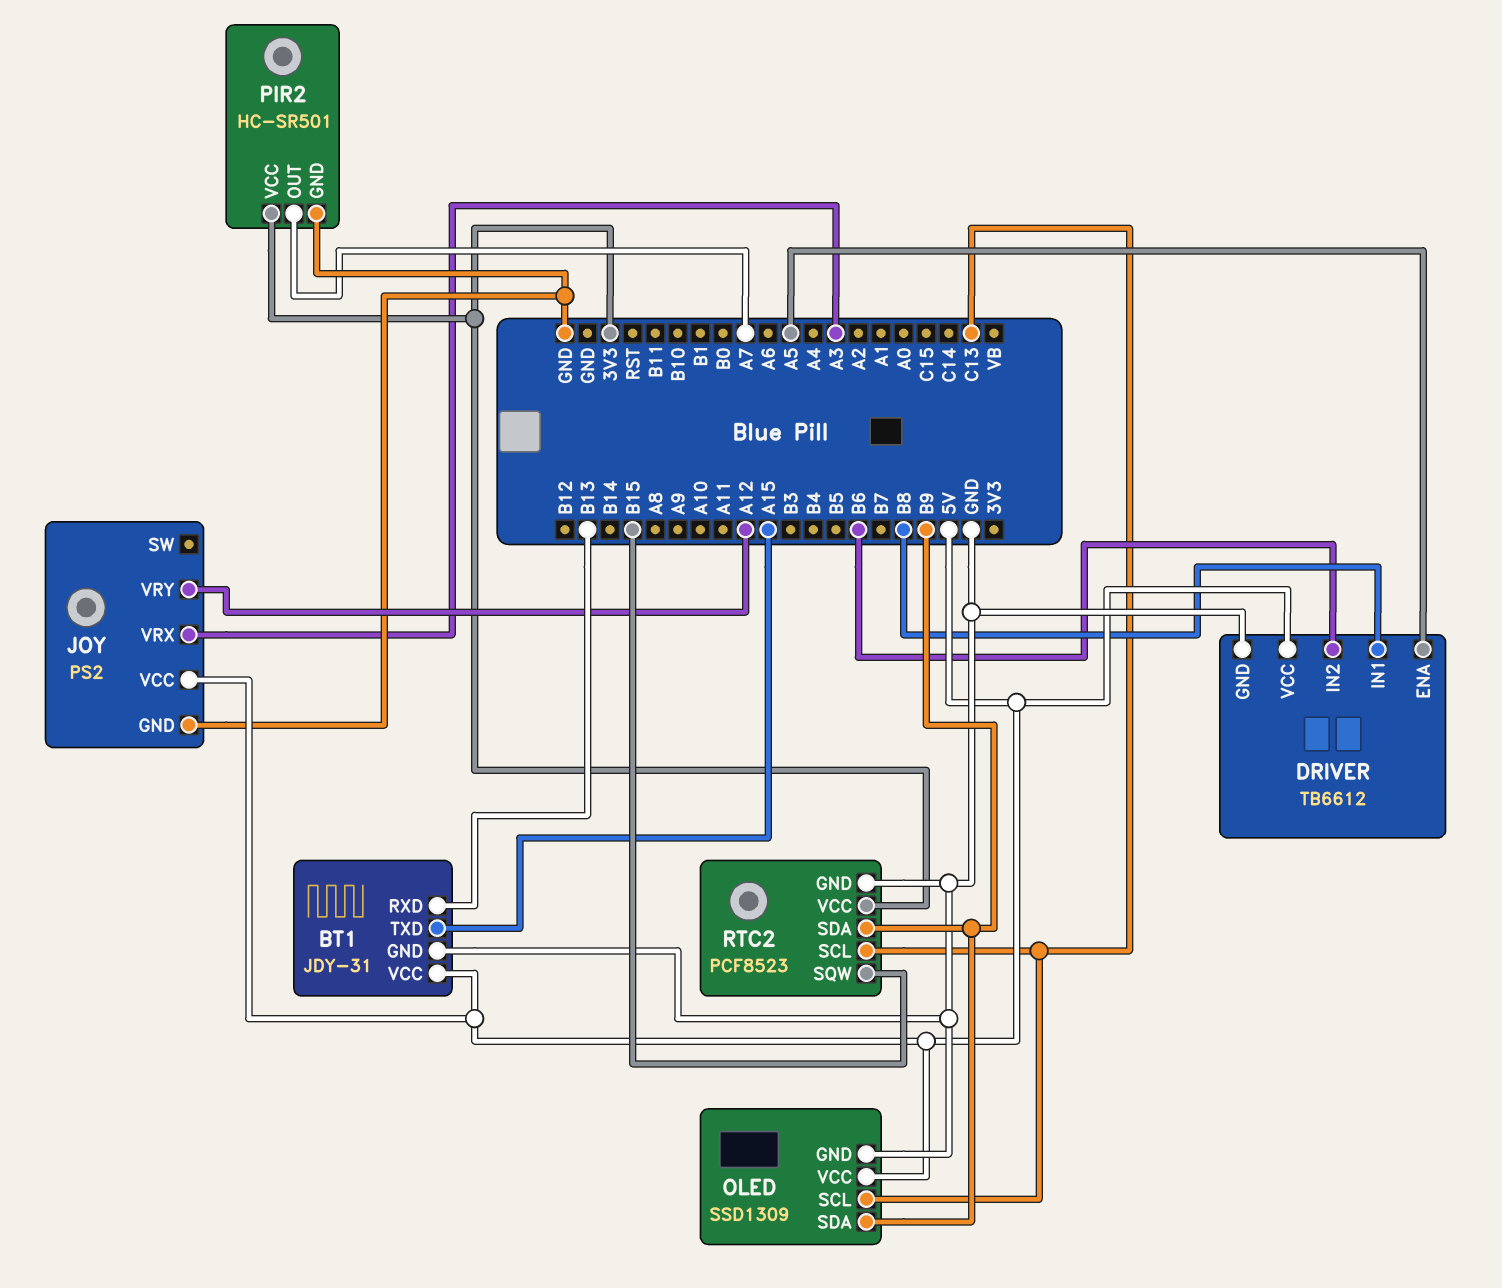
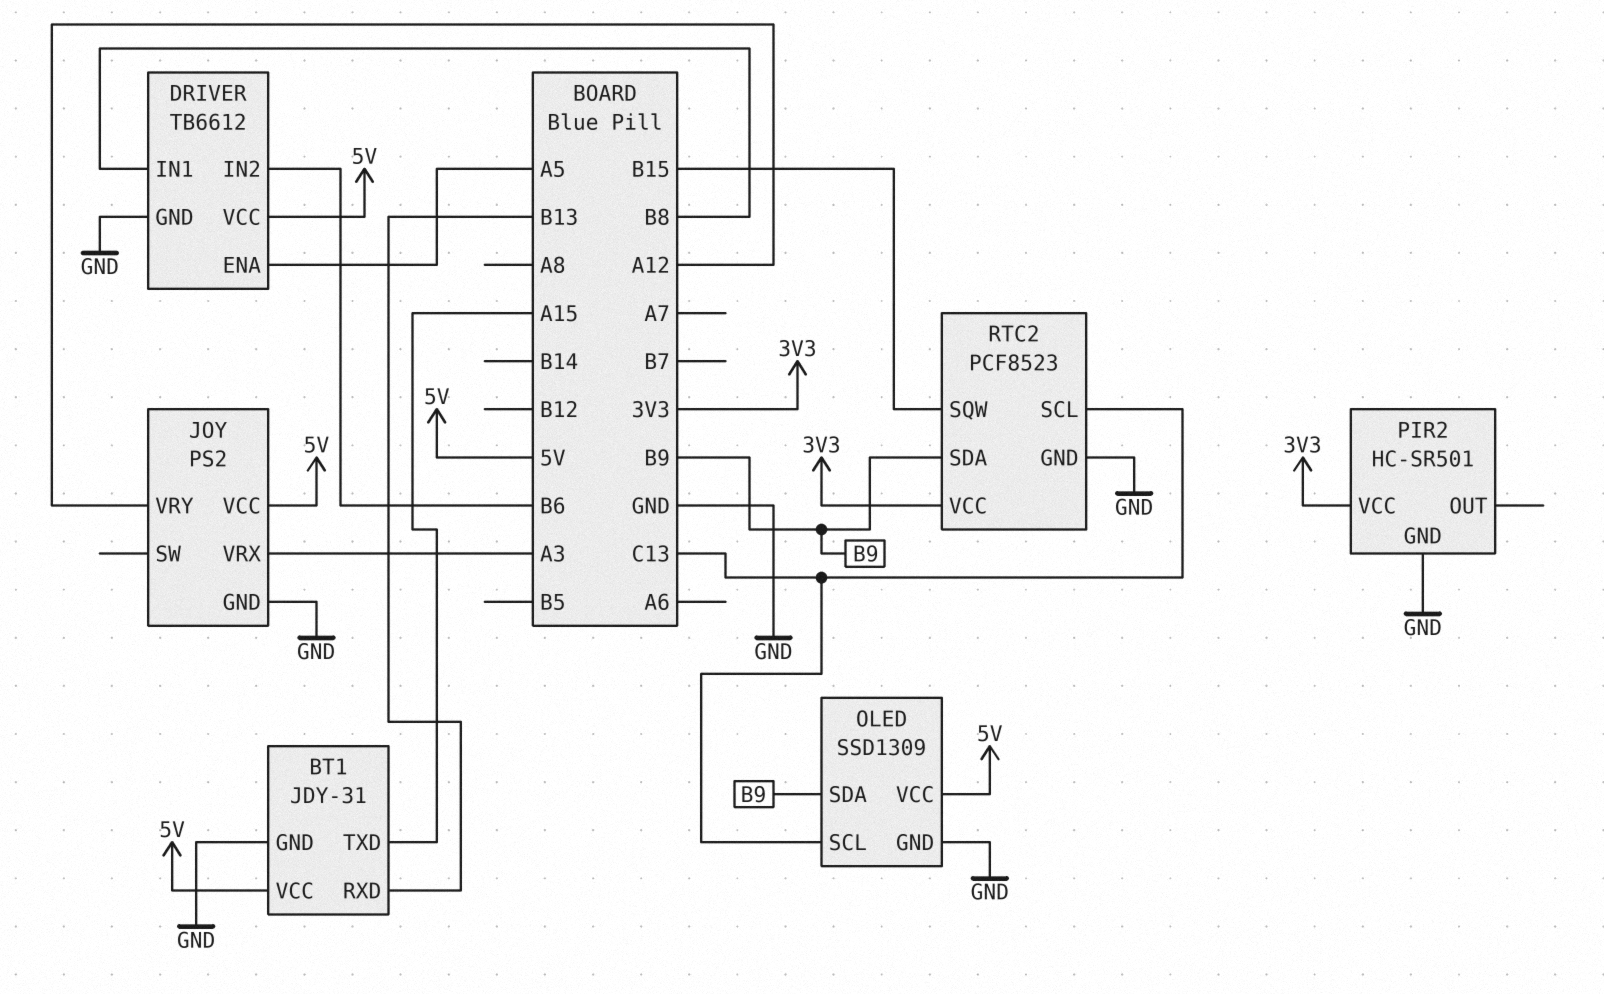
PIR2 pin OUT: A7 -> none

